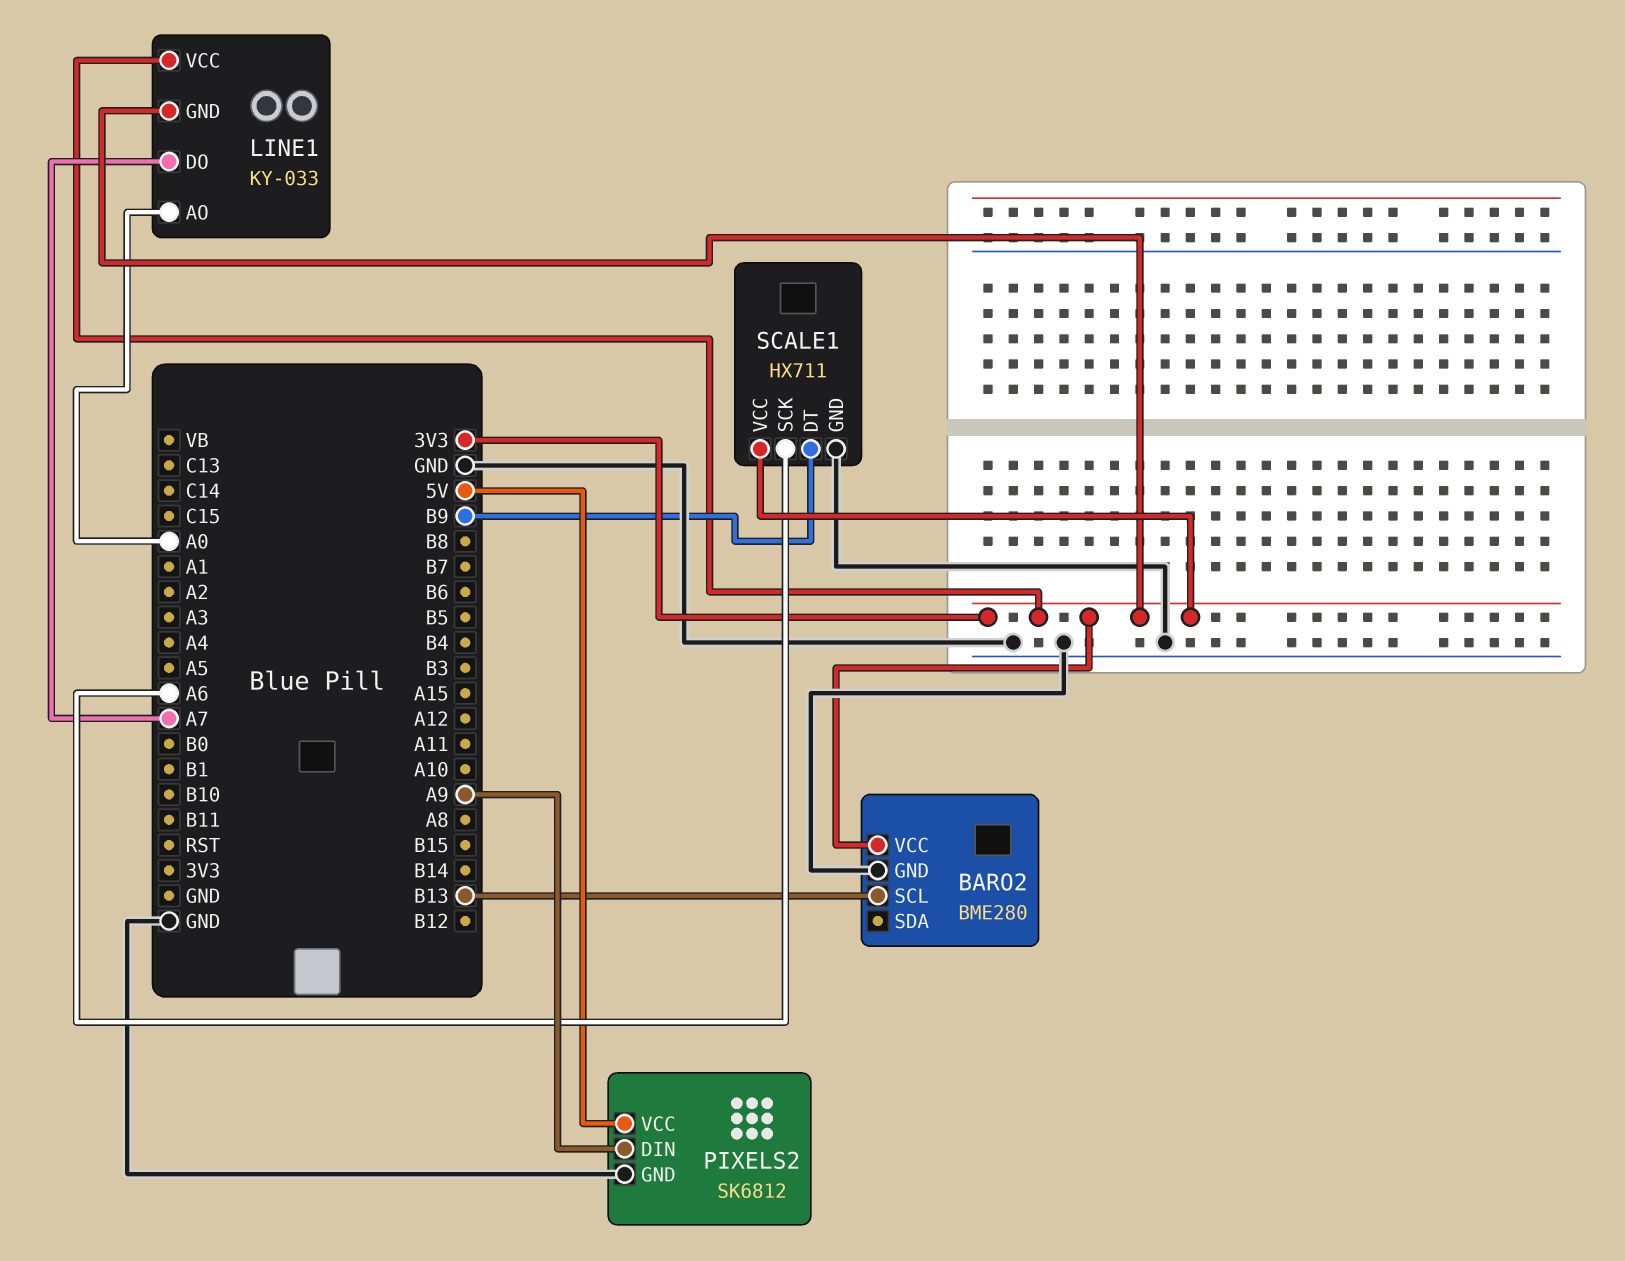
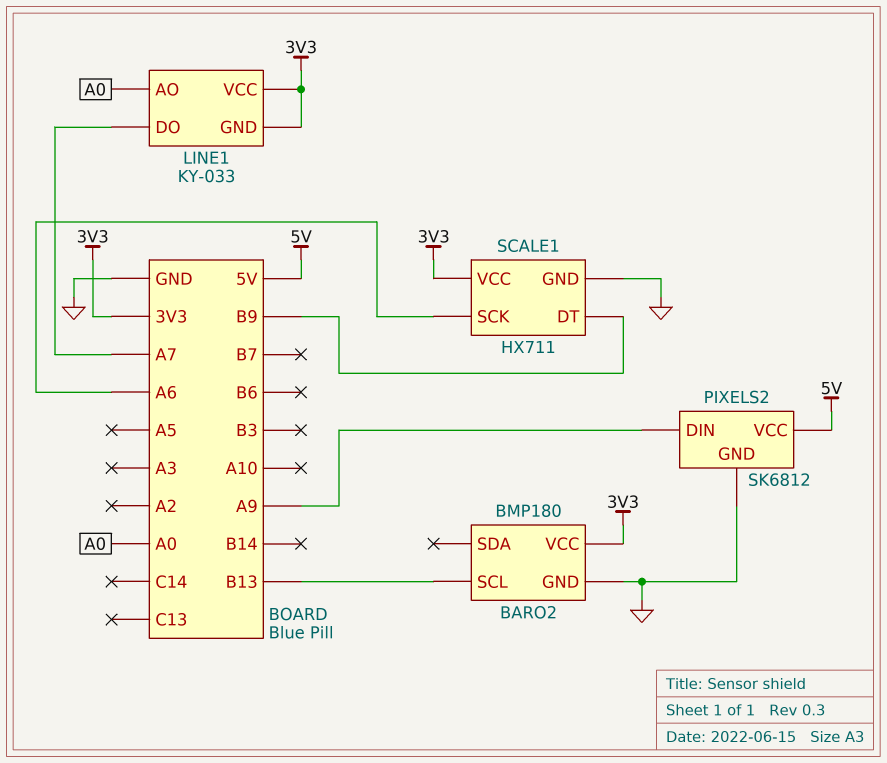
BARO2: BME280 -> BMP180

